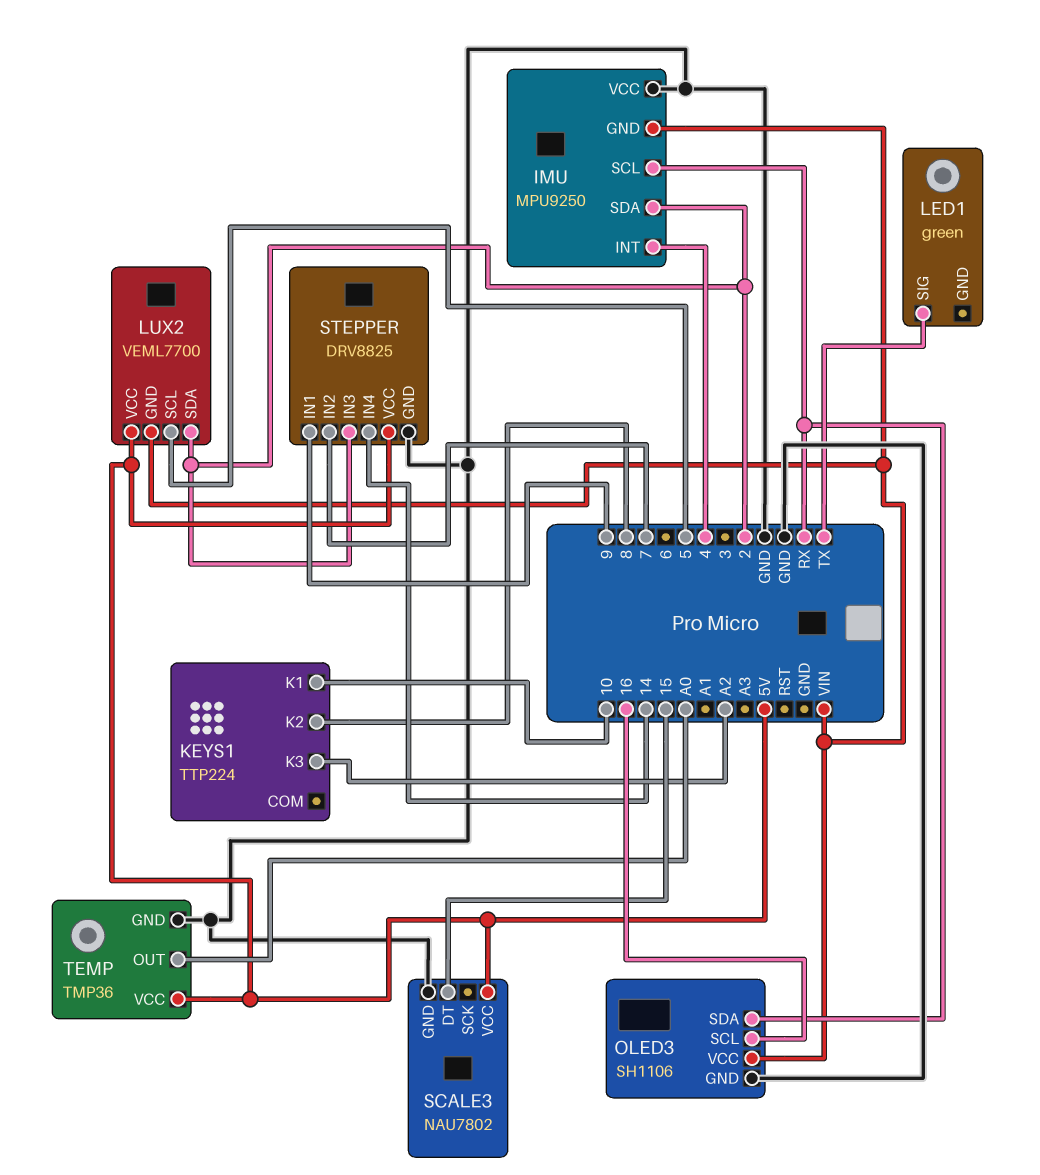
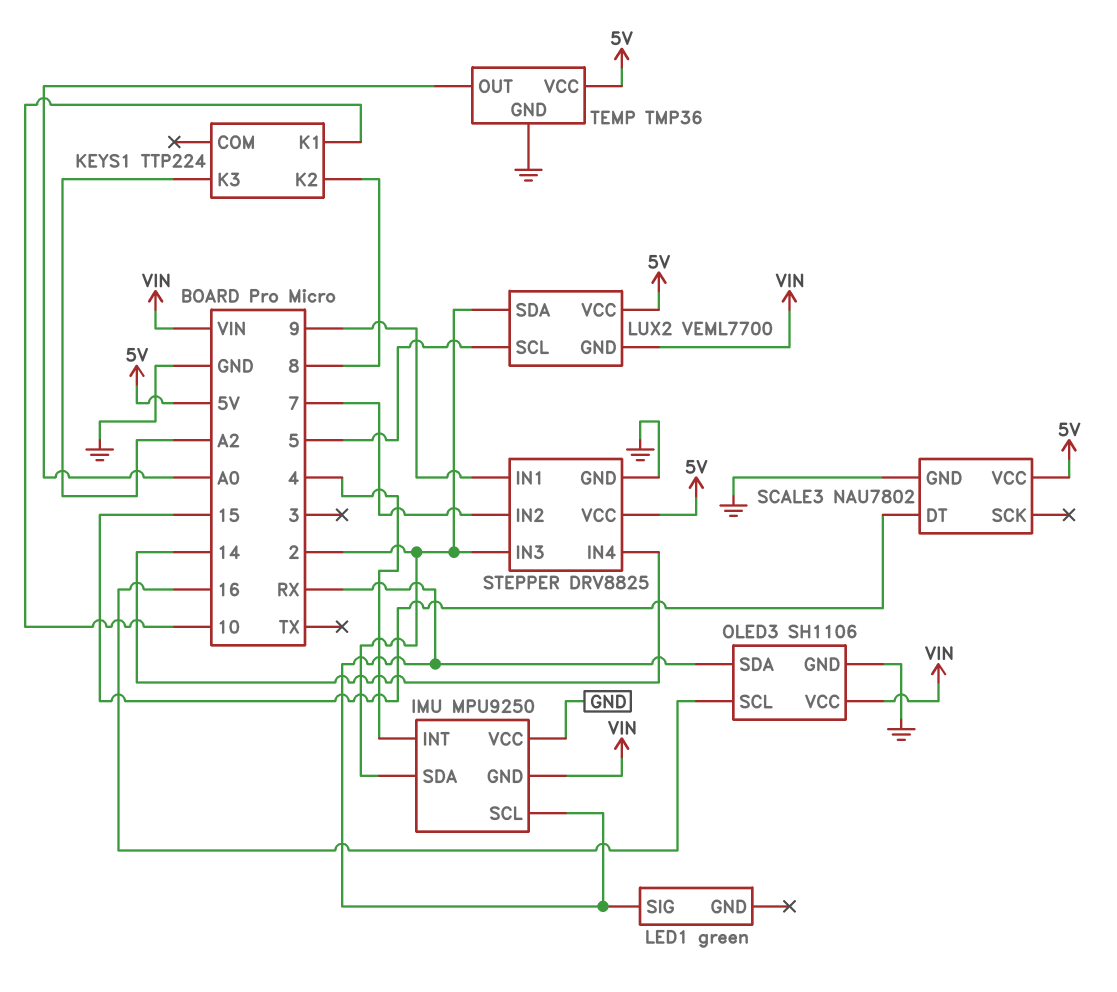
LED1 pin SIG: TX -> RX

